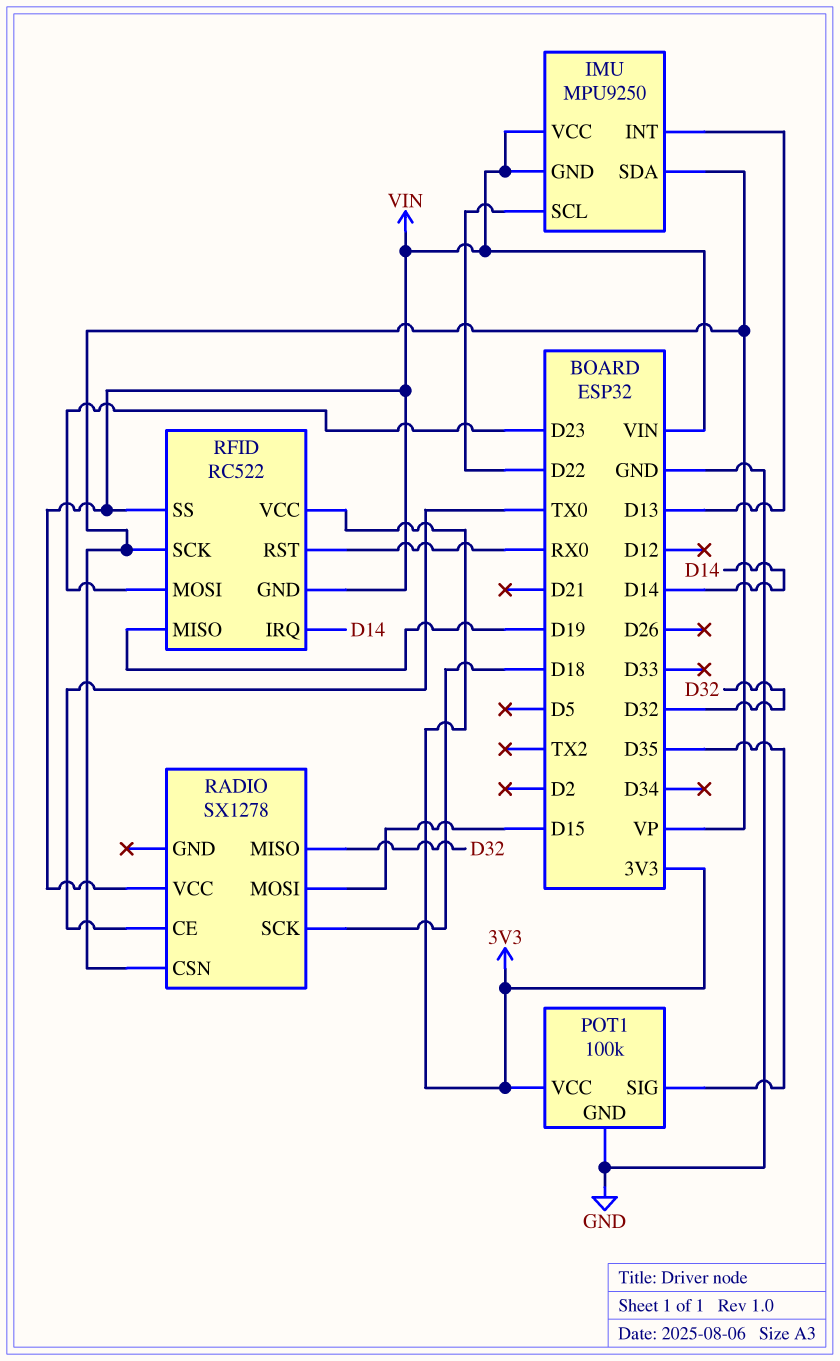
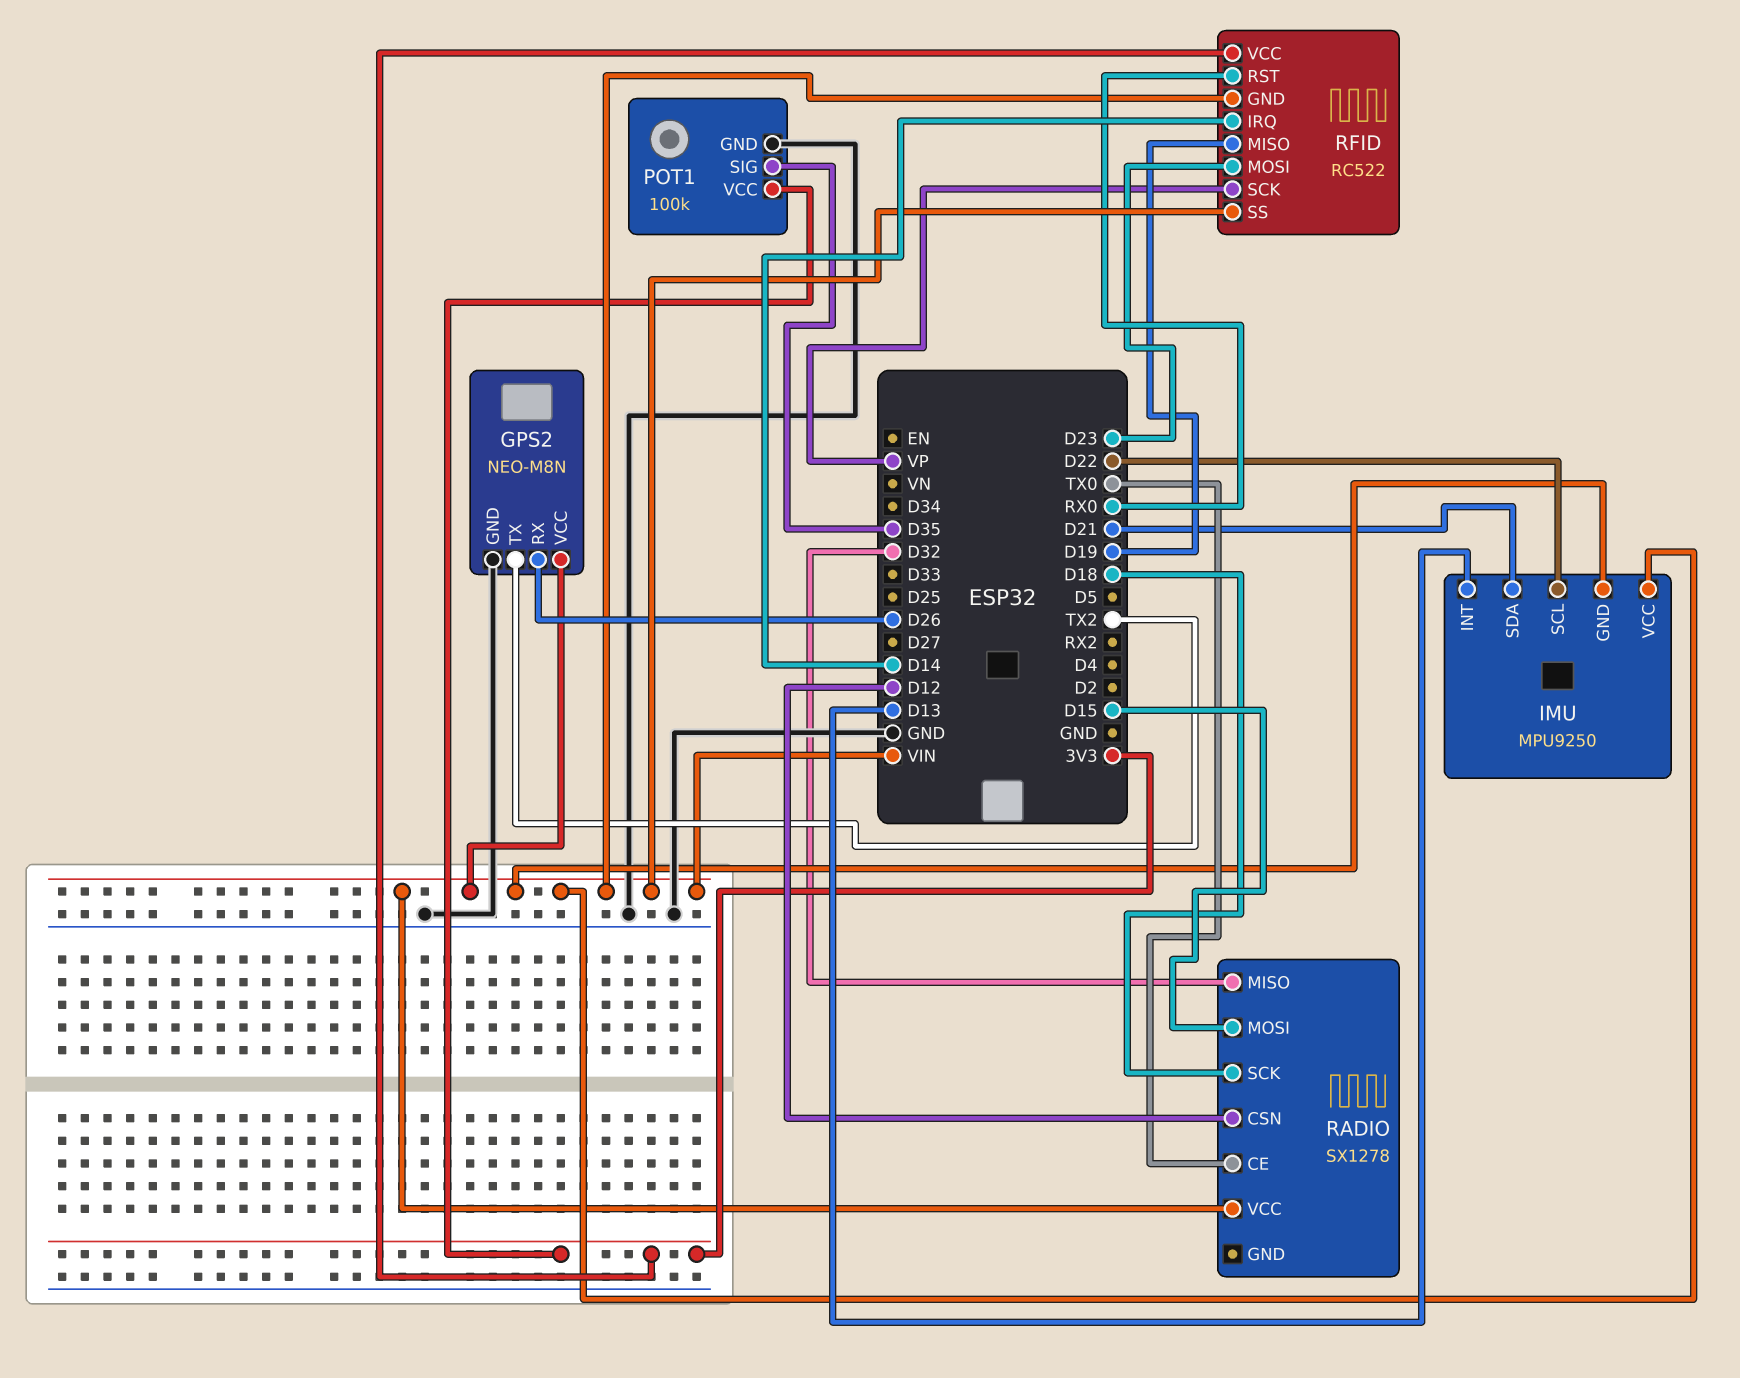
GPS2: none -> NEO-M8N
GPS2 pin GND: none -> GND
GPS2 pin RX: none -> D26
GPS2 pin TX: none -> TX2
GPS2 pin VCC: none -> VIN
IMU pin SDA: VP -> D21
RADIO pin CSN: VP -> D12

